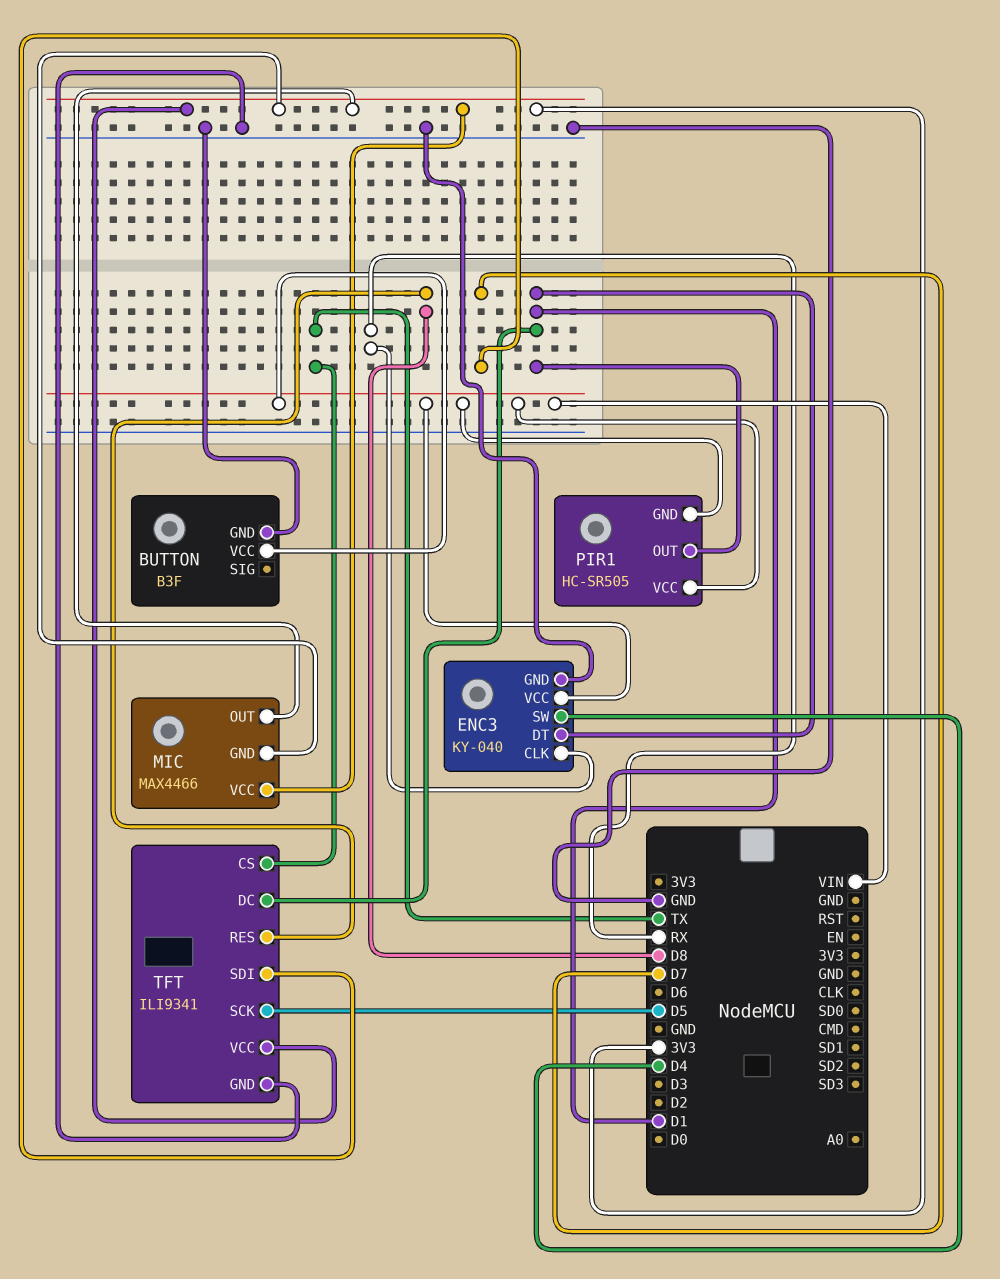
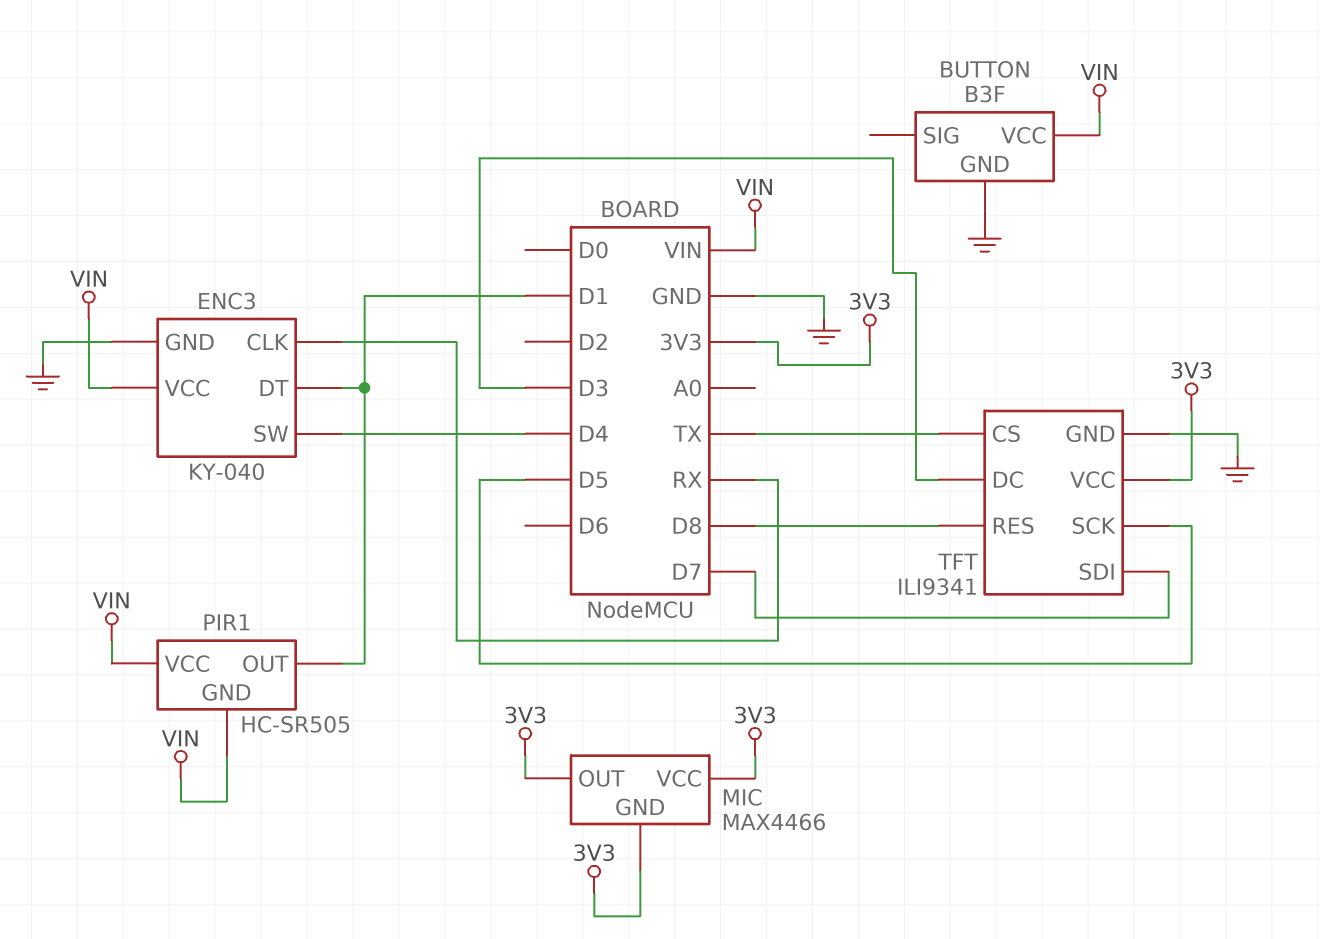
TFT pin DC: D1 -> D3

